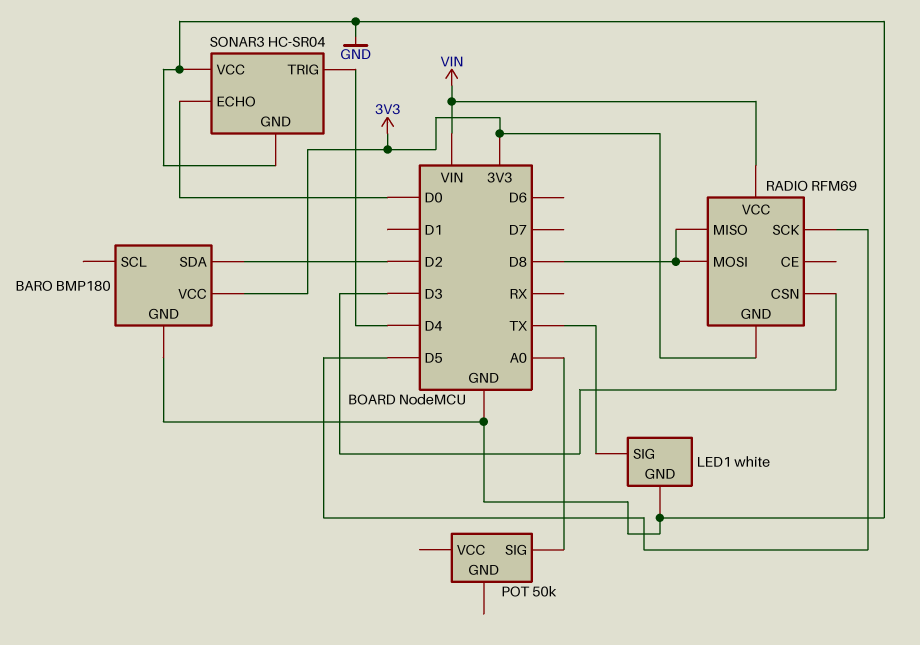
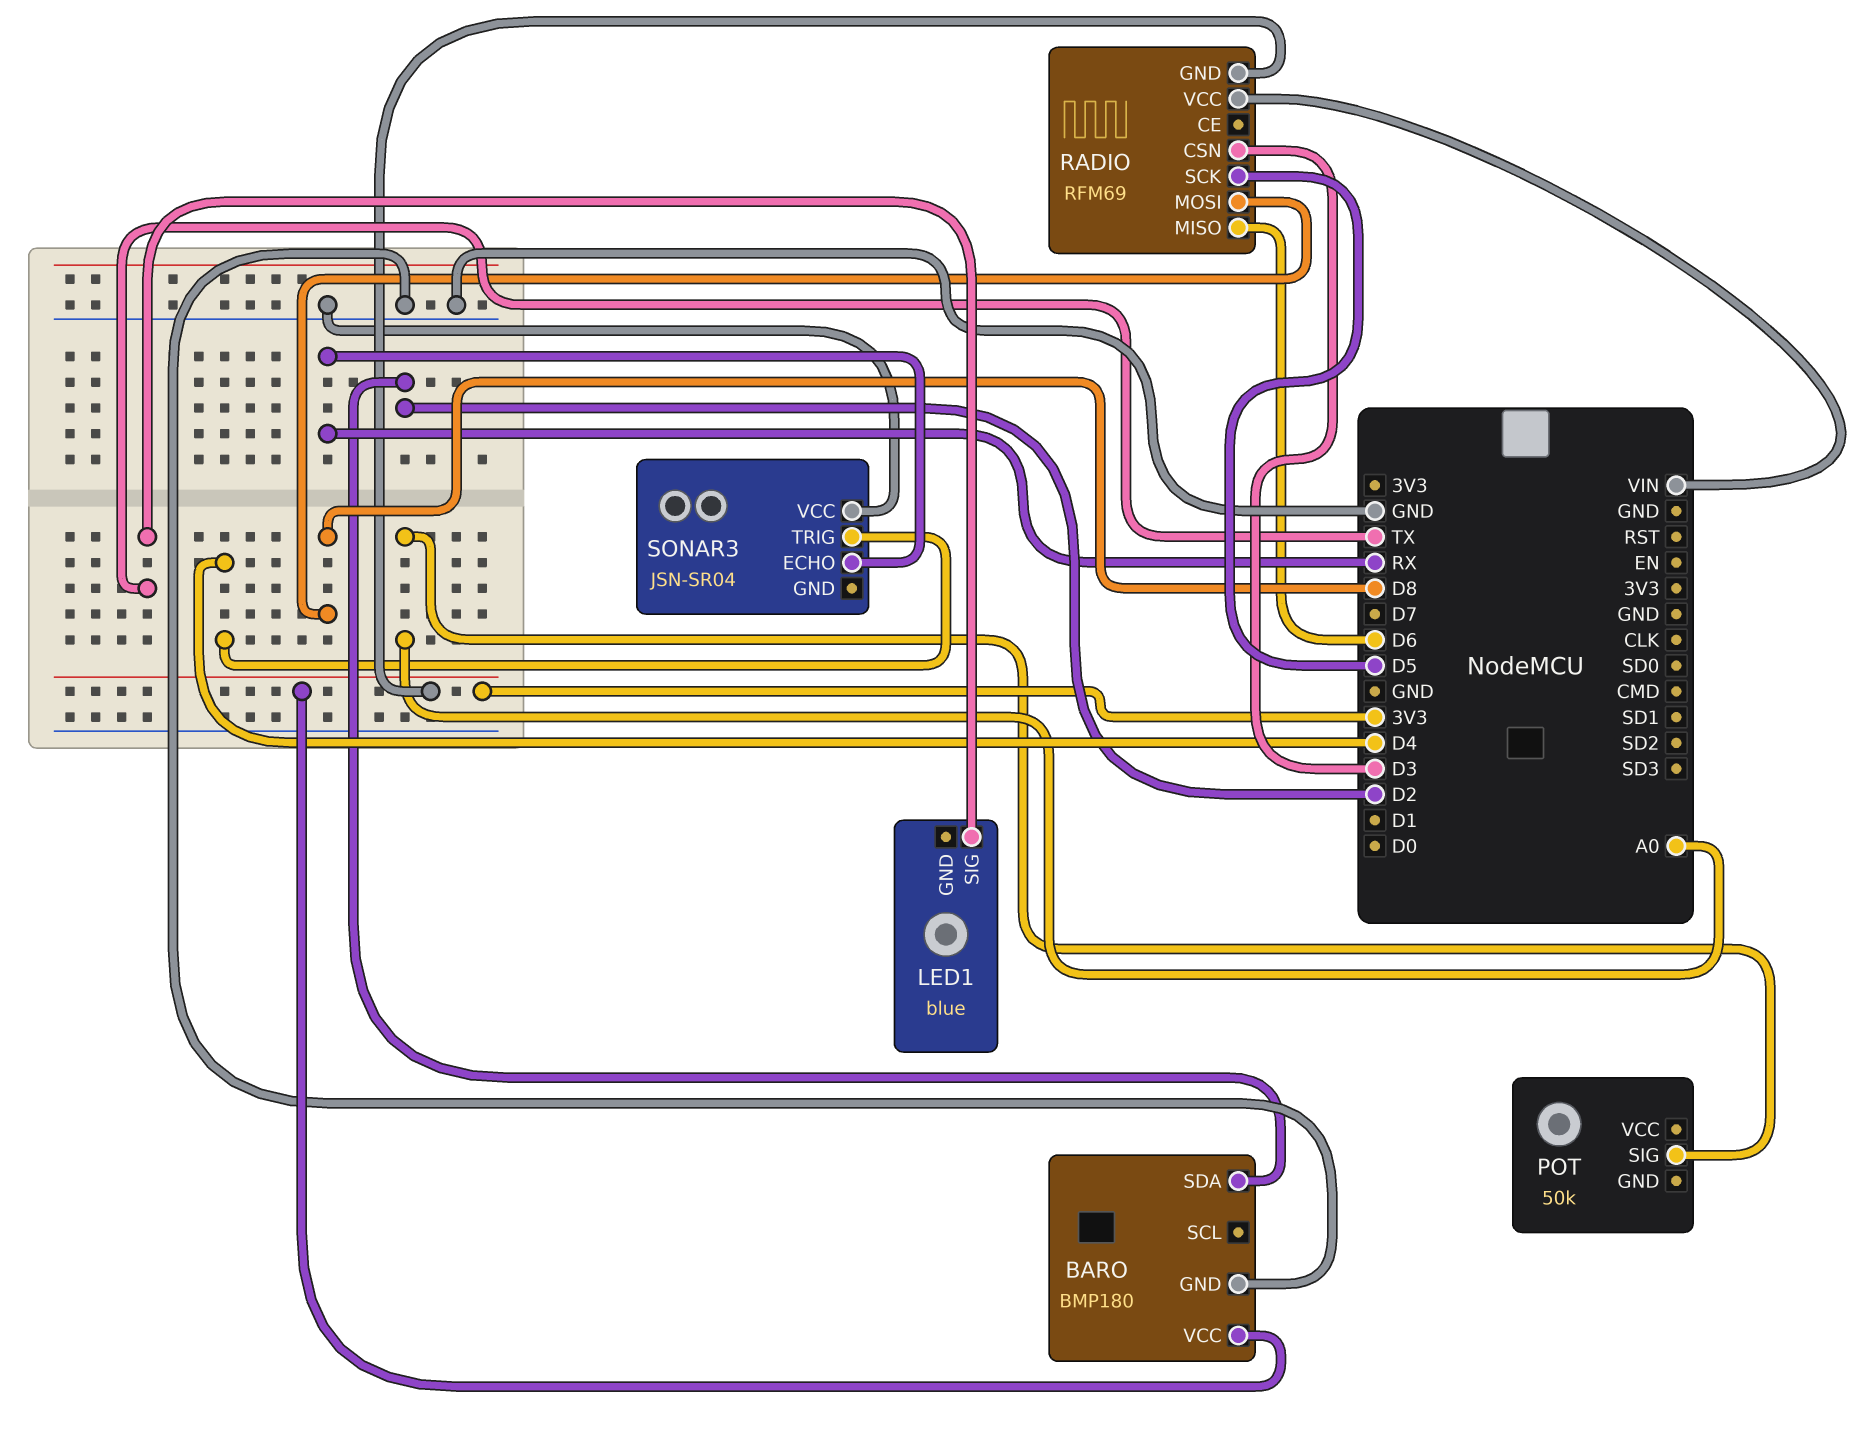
LED1: white -> blue
LED1 pin GND: GND -> none
RADIO pin MISO: D8 -> D6
SONAR3: HC-SR04 -> JSN-SR04
SONAR3 pin ECHO: D0 -> RX
SONAR3 pin GND: GND -> none

